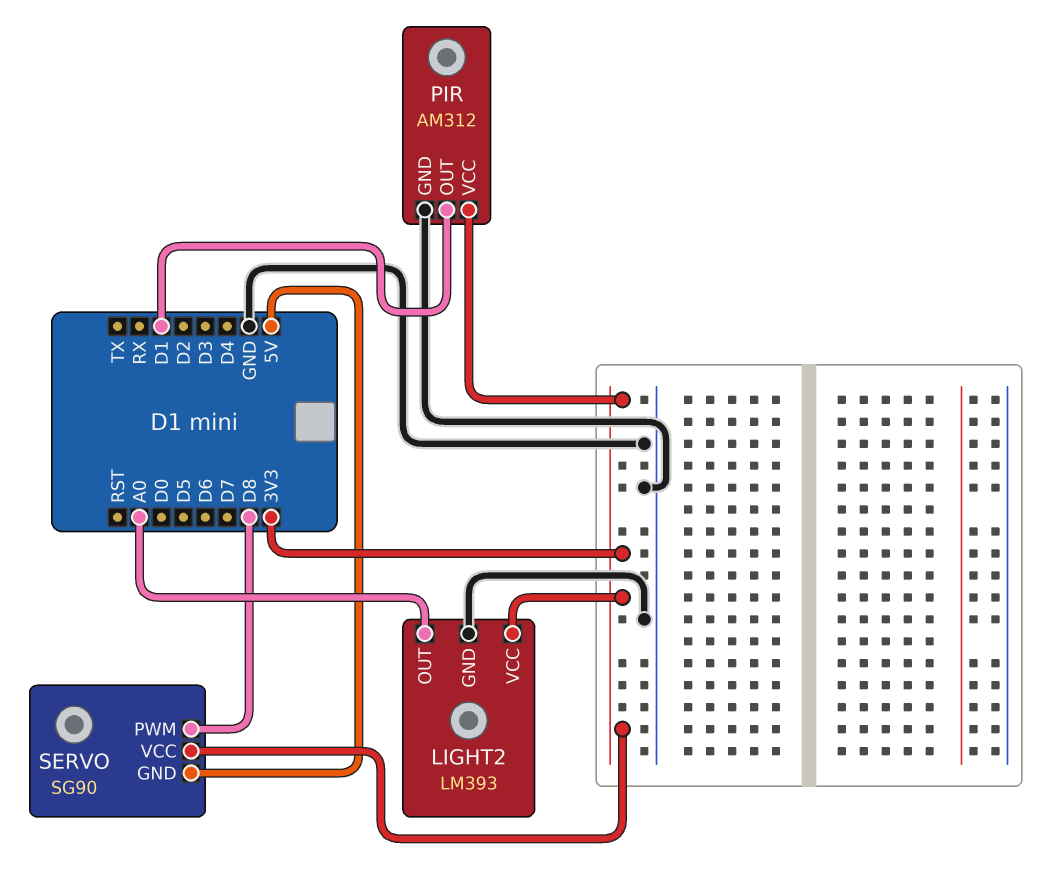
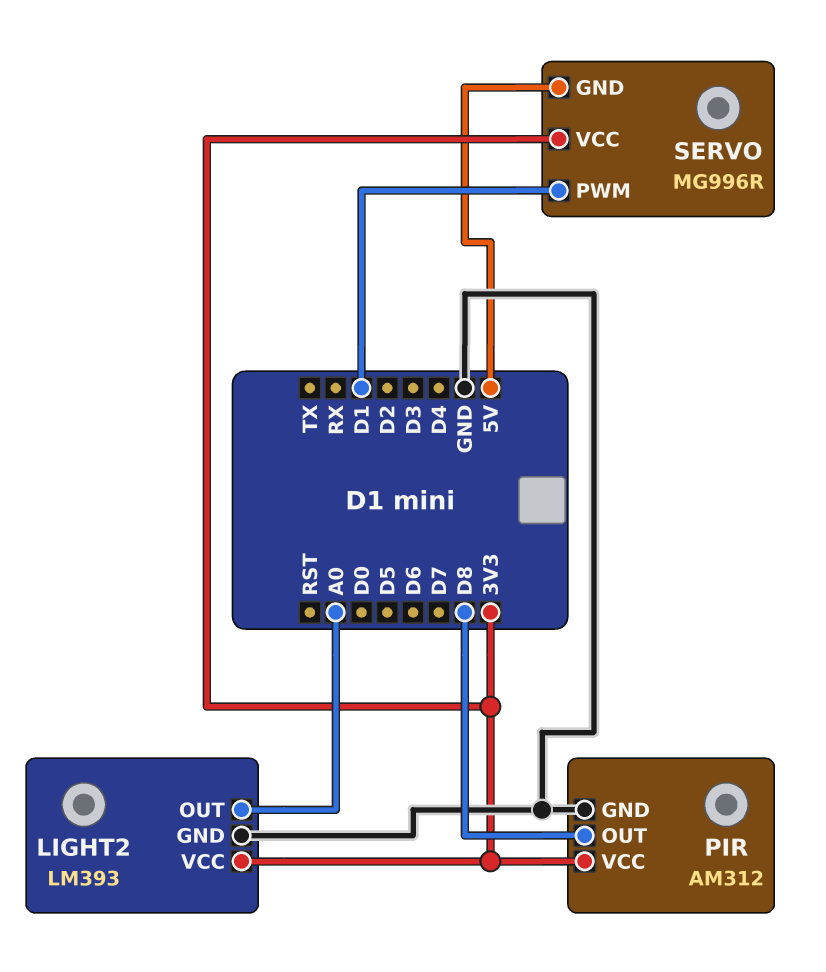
PIR pin OUT: D1 -> D8
SERVO: SG90 -> MG996R
SERVO pin PWM: D8 -> D1

